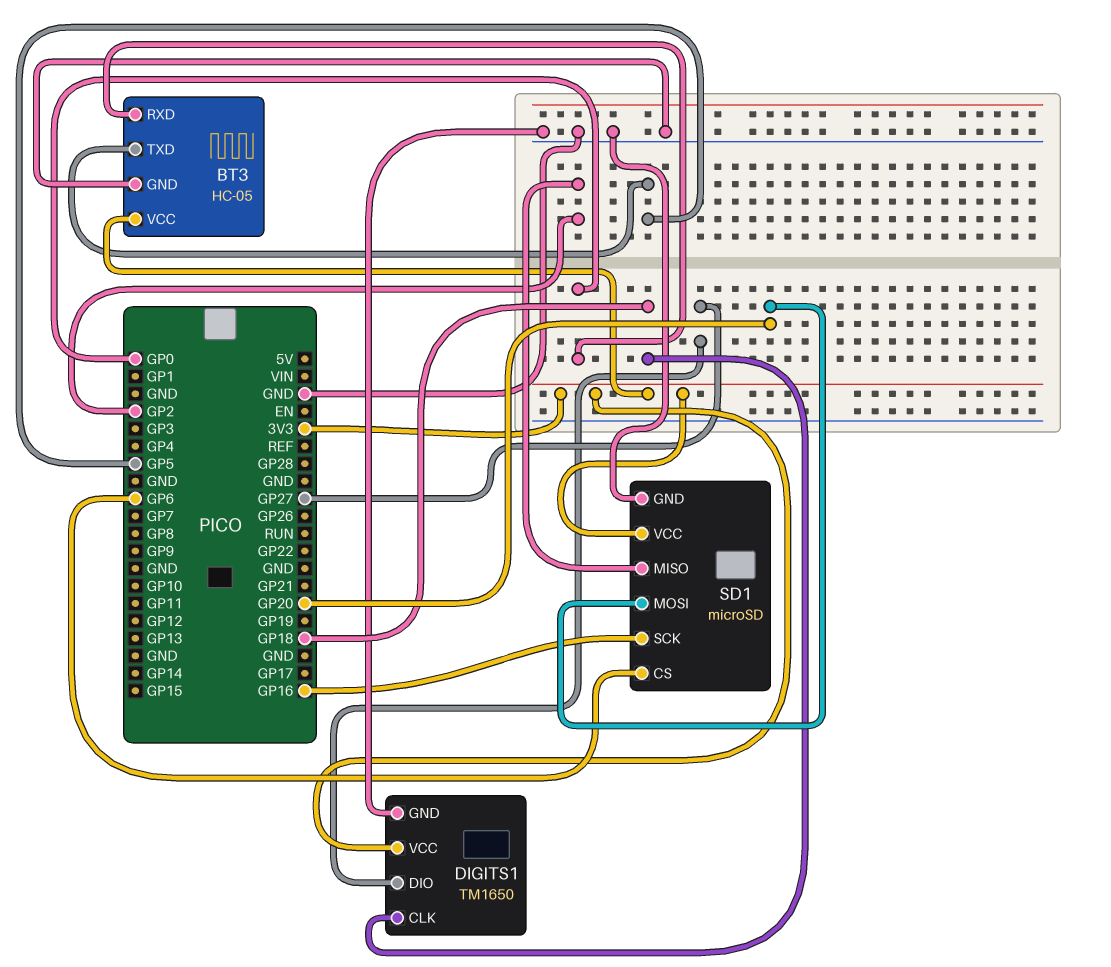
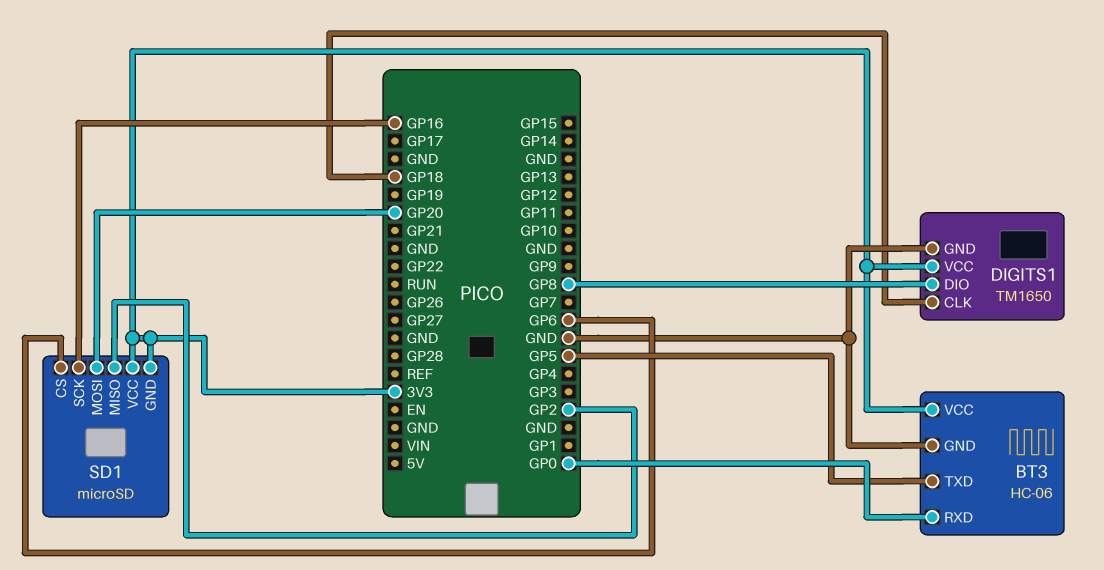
BT3: HC-05 -> HC-06
DIGITS1 pin DIO: GP27 -> GP8
SD1 pin GND: GND -> 3V3

